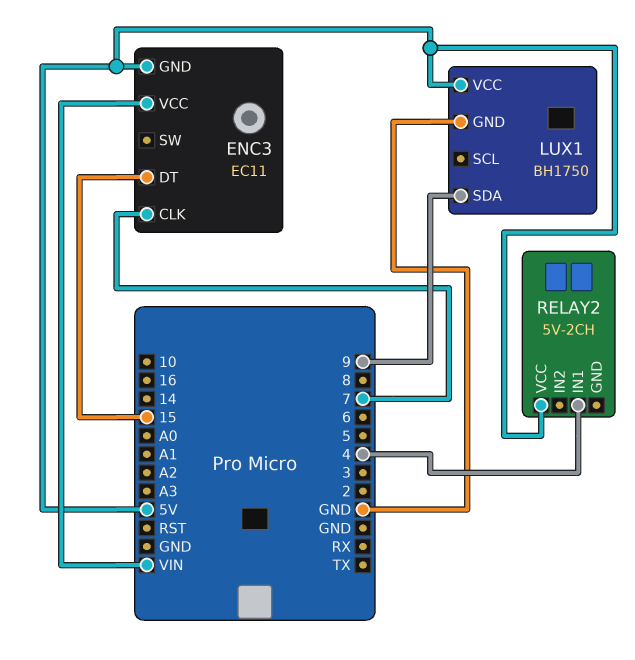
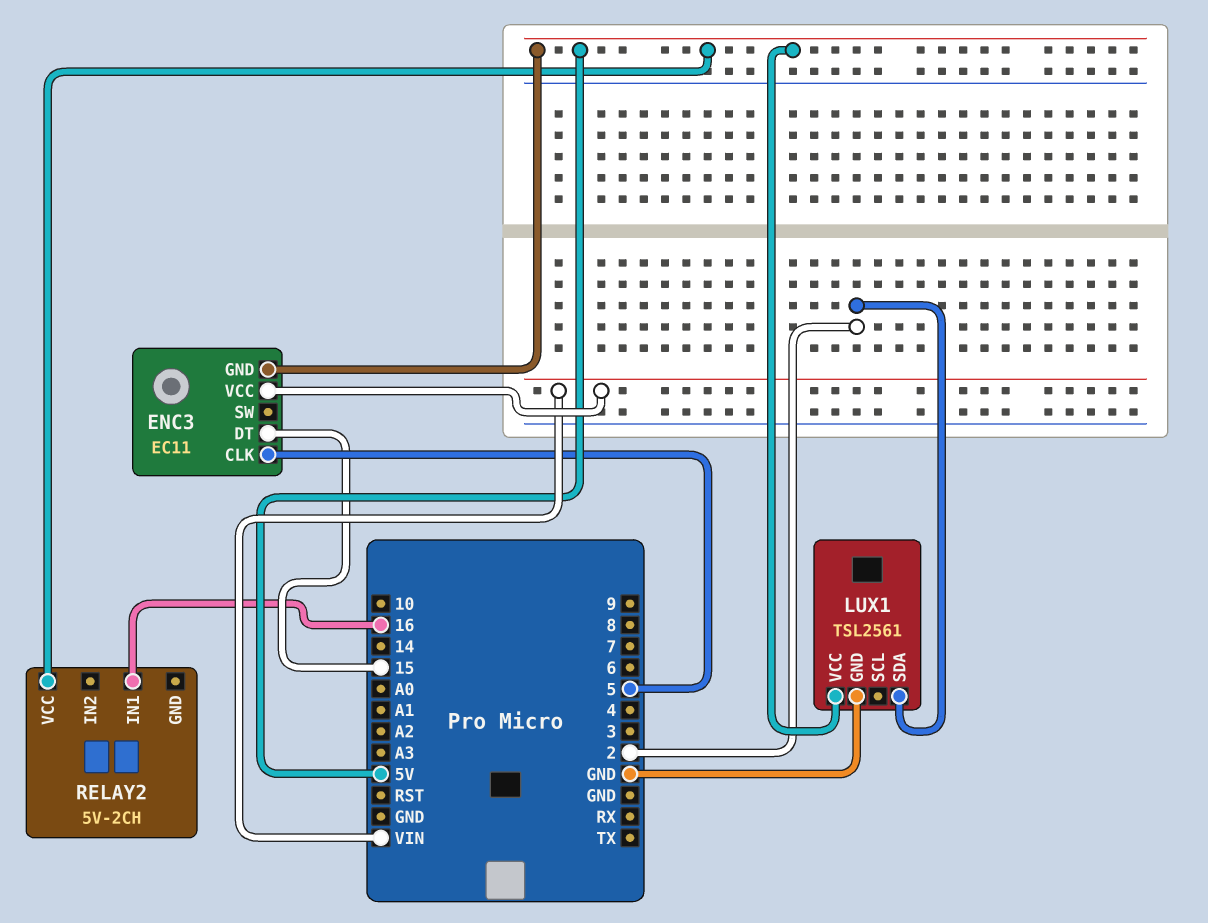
ENC3 pin CLK: 7 -> 5
LUX1: BH1750 -> TSL2561
LUX1 pin SDA: 9 -> 2
RELAY2 pin IN1: 4 -> 16

